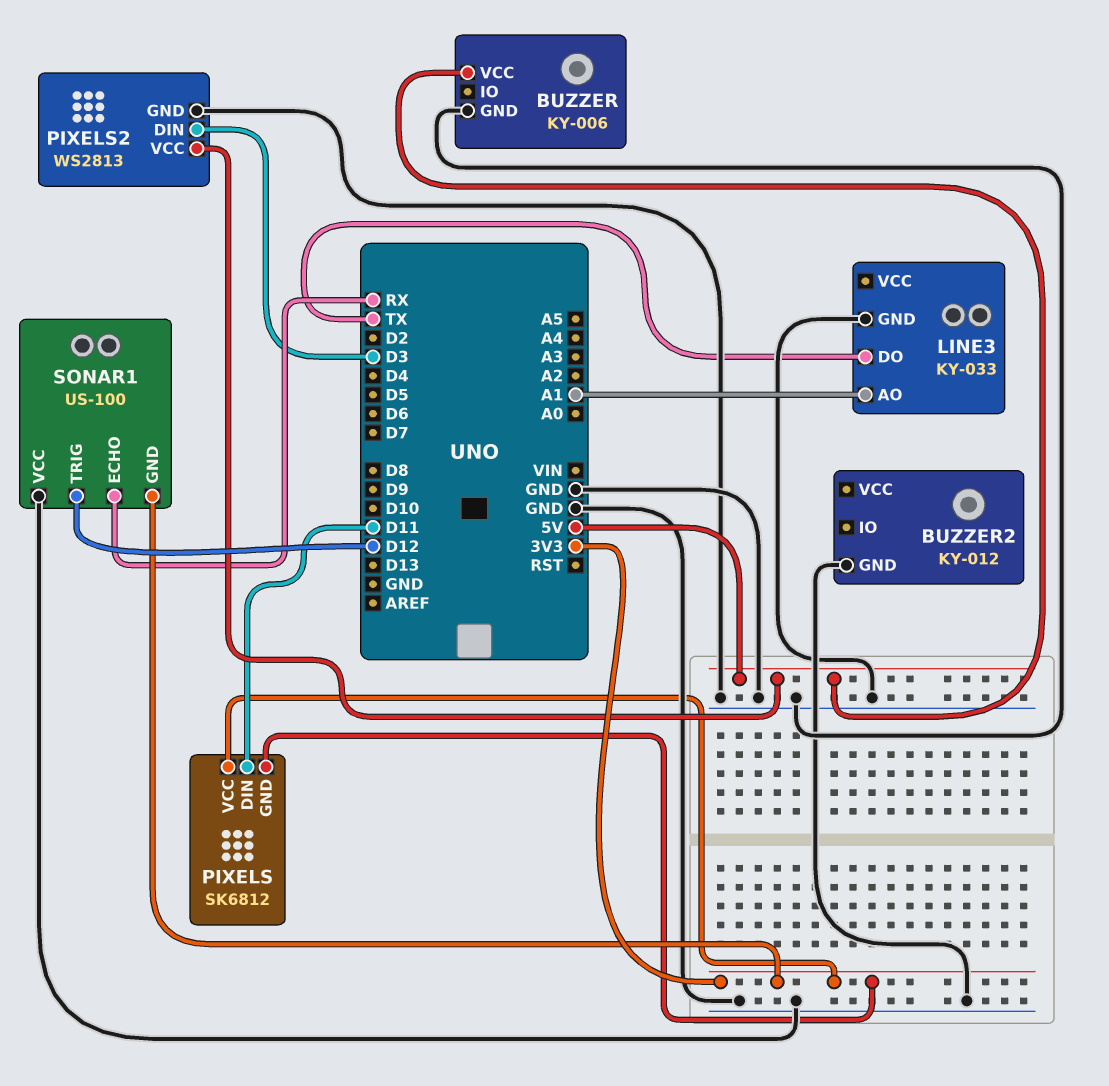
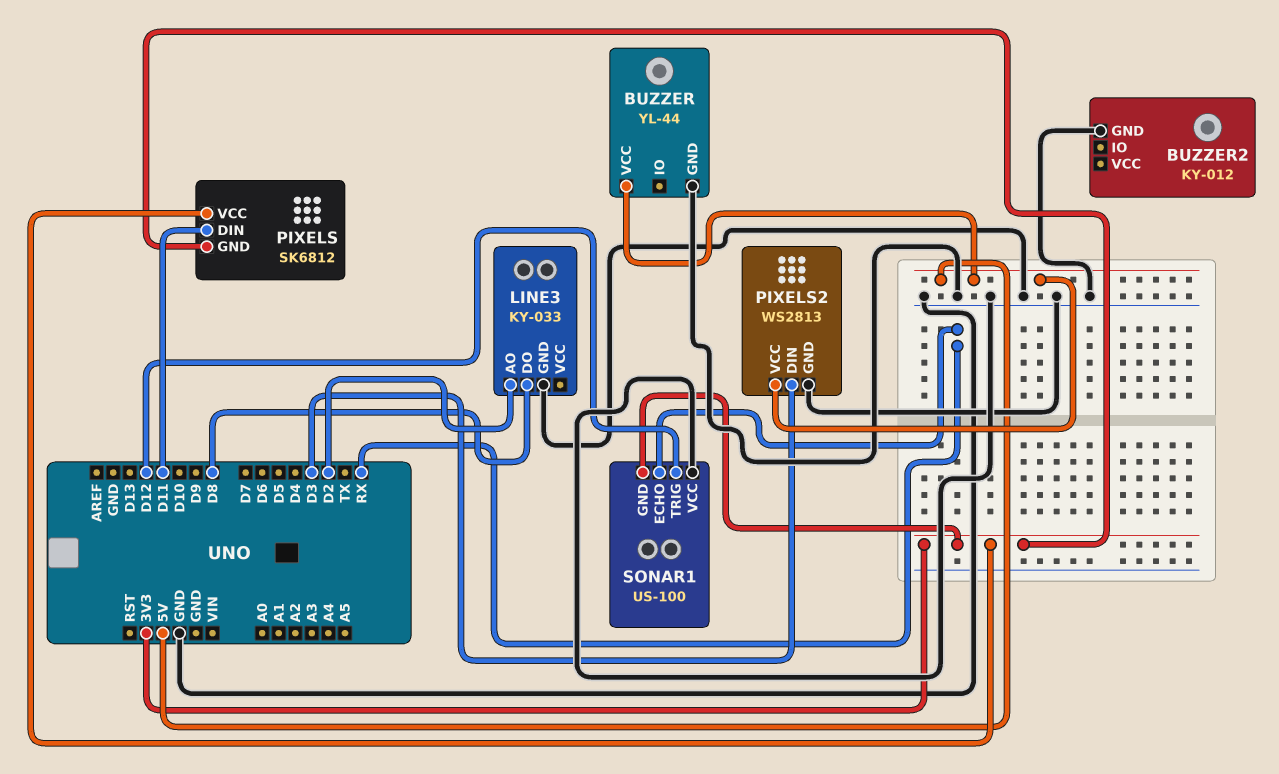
BUZZER: KY-006 -> YL-44
LINE3 pin AO: A1 -> D2
LINE3 pin DO: TX -> D8

